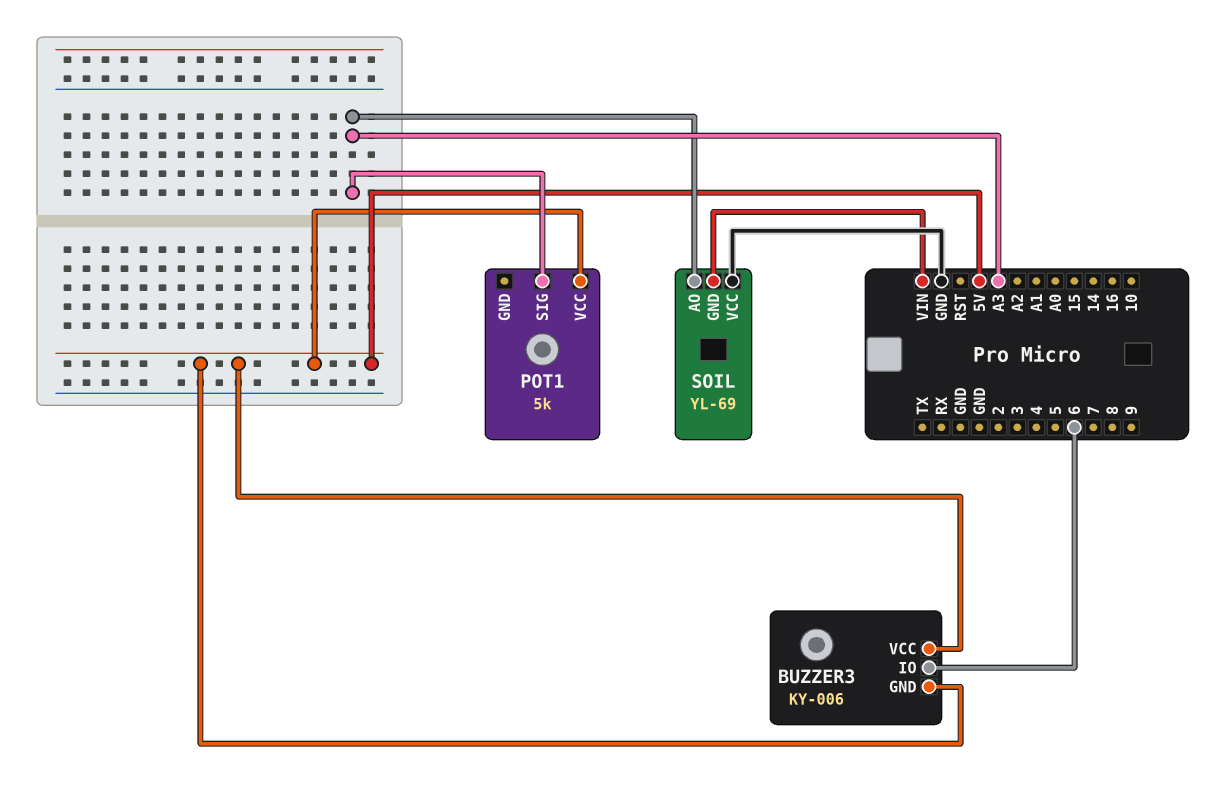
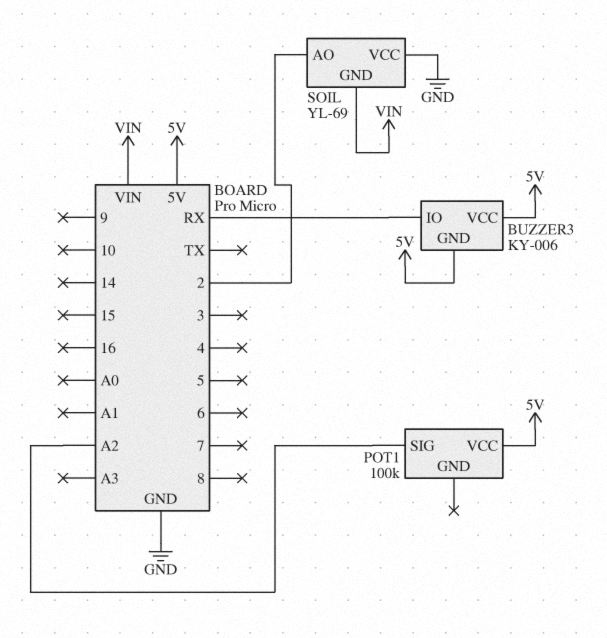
BUZZER3 pin IO: 6 -> RX
POT1: 5k -> 100k
POT1 pin SIG: A3 -> A2
SOIL pin AO: A3 -> 2

